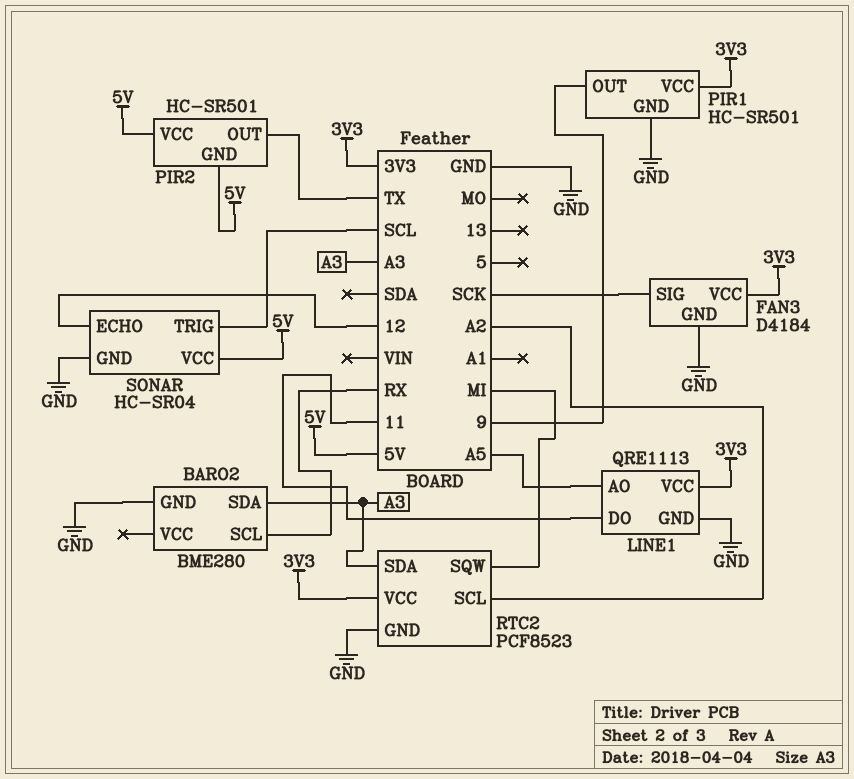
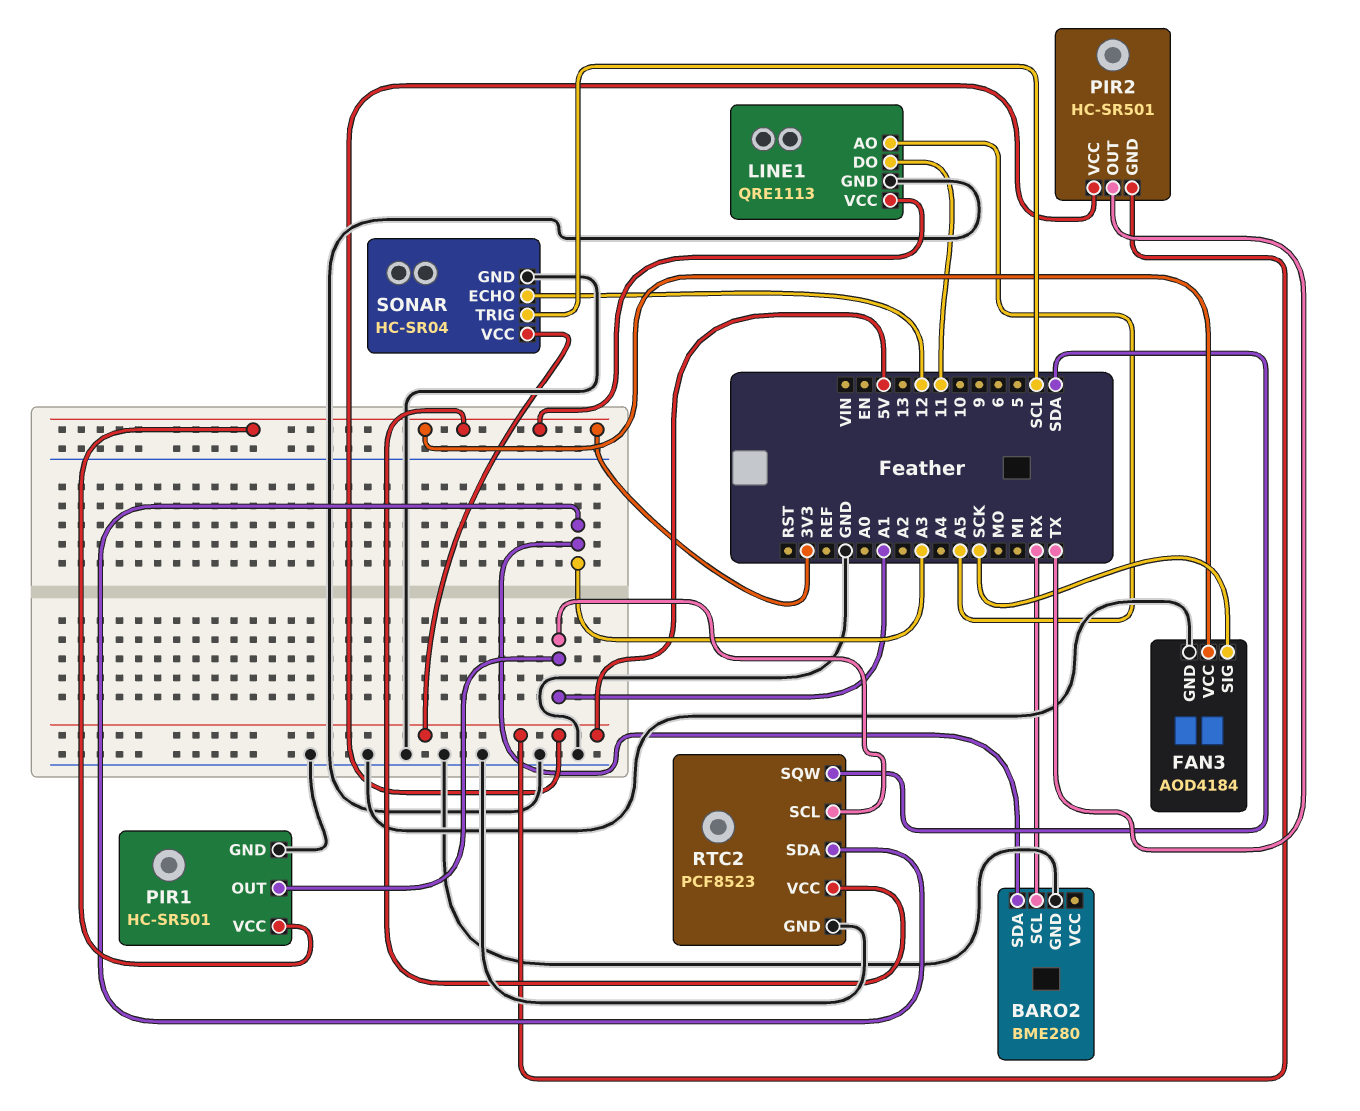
FAN3: D4184 -> AOD4184
PIR1 pin OUT: 9 -> A1
RTC2 pin SCL: A2 -> A1
RTC2 pin SQW: MI -> SDA

